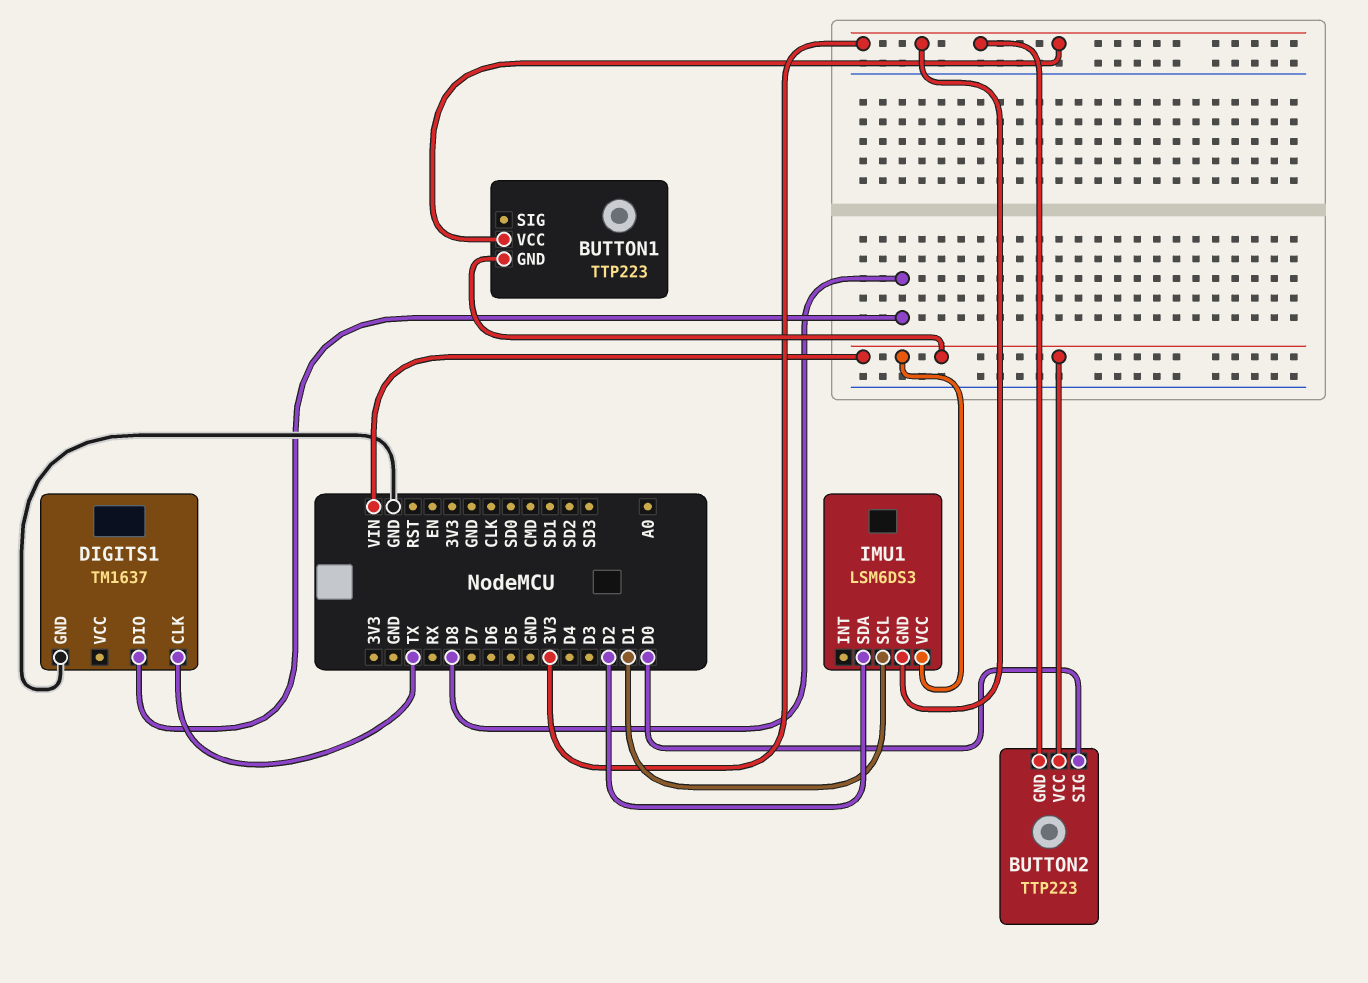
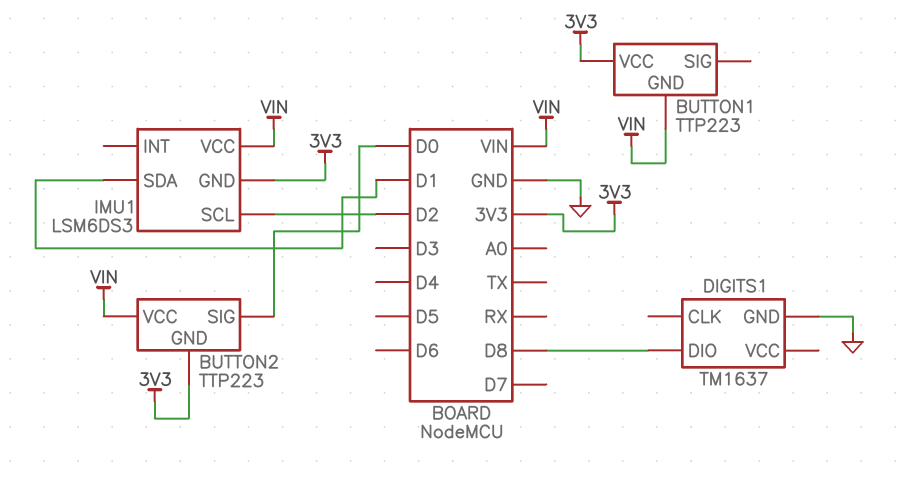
DIGITS1 pin CLK: TX -> none
IMU1 pin SCL: D1 -> D2
IMU1 pin SDA: D2 -> D1

